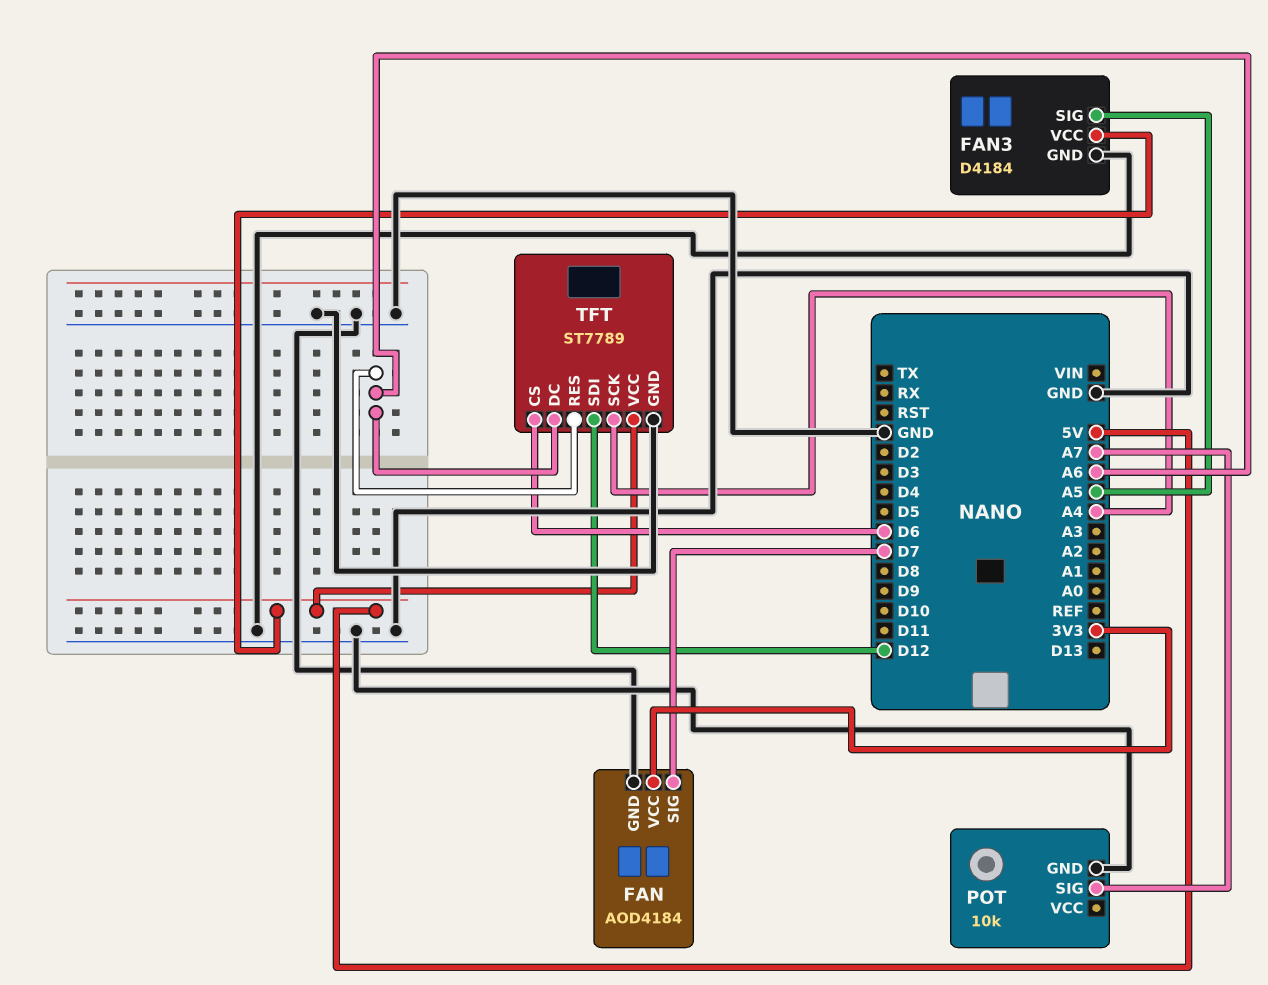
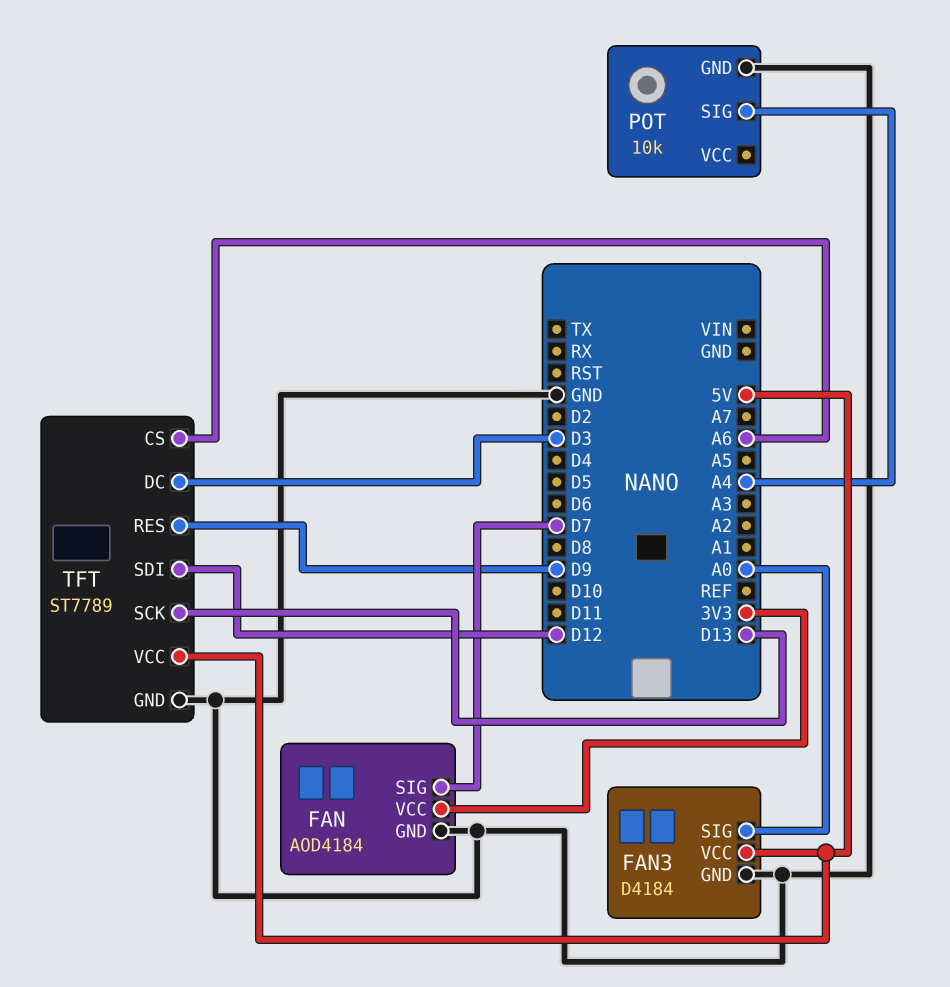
FAN3 pin SIG: A5 -> A0
POT pin SIG: A7 -> A4
TFT pin CS: D6 -> A6
TFT pin DC: A6 -> D3
TFT pin RES: A6 -> D9
TFT pin SCK: A4 -> D13

